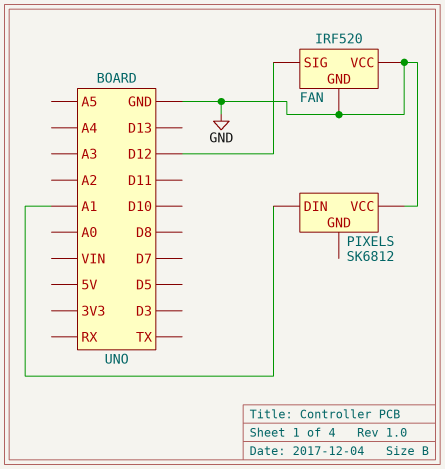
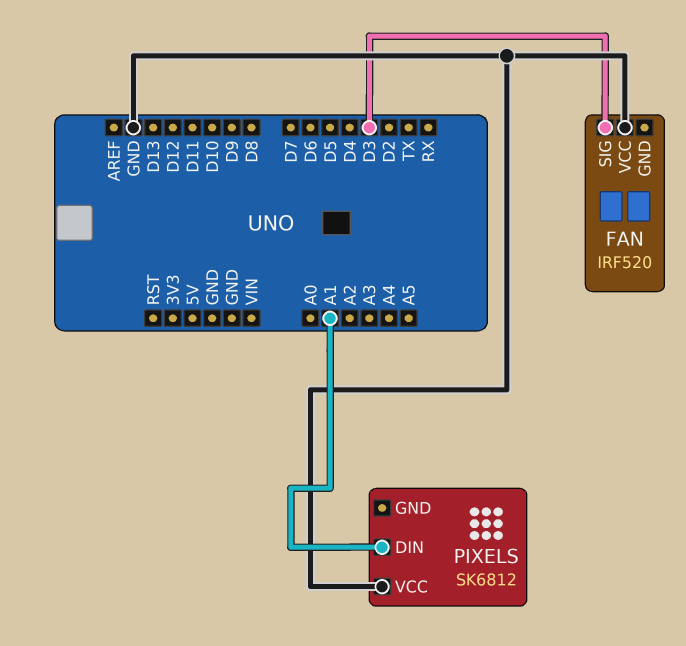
FAN pin GND: GND -> none
FAN pin SIG: D12 -> D3

